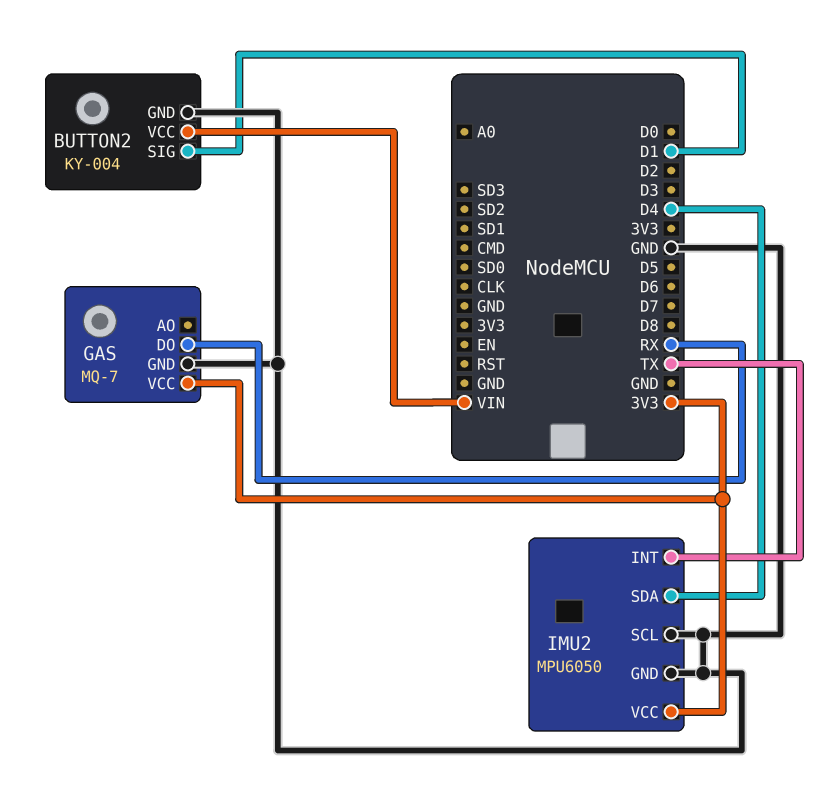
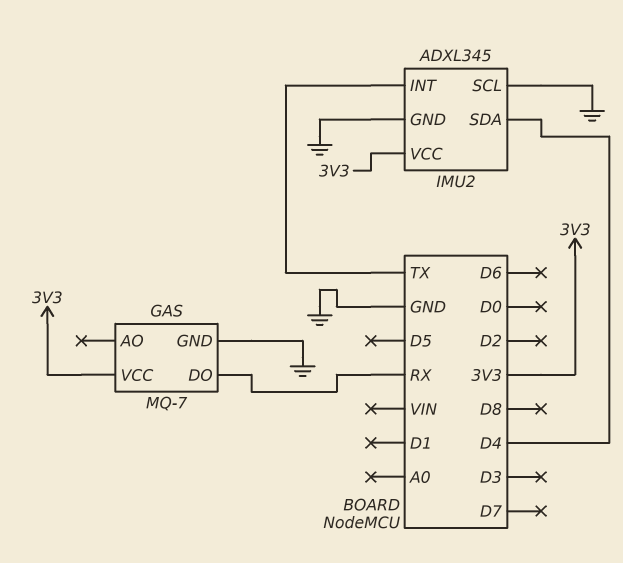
BUTTON2: KY-004 -> none
BUTTON2 pin GND: GND -> none
BUTTON2 pin SIG: D1 -> none
BUTTON2 pin VCC: VIN -> none
IMU2: MPU6050 -> ADXL345

